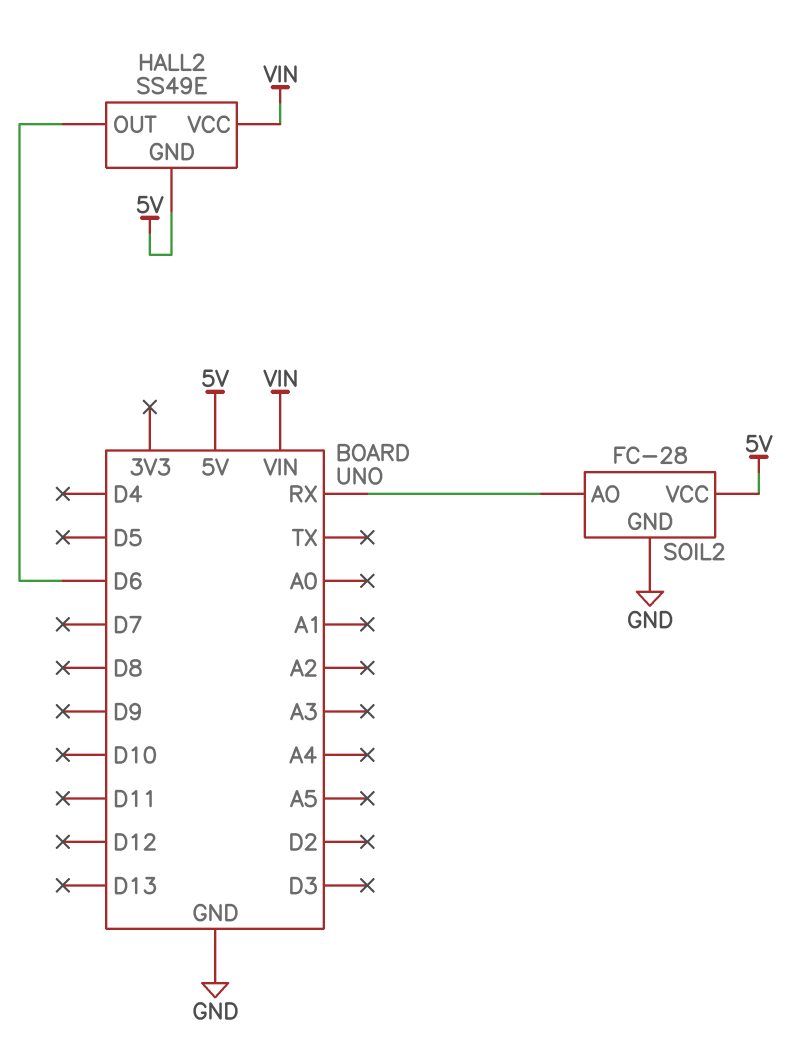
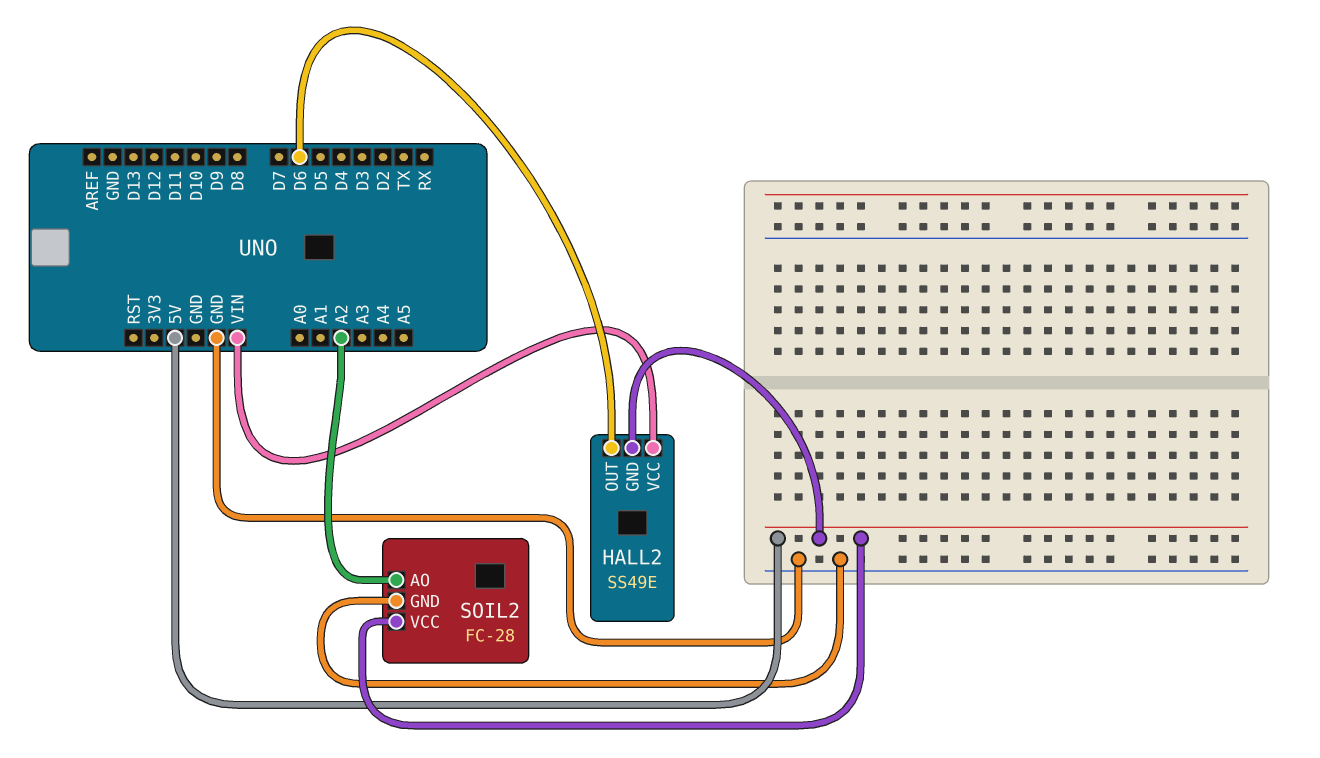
SOIL2 pin AO: RX -> A2

